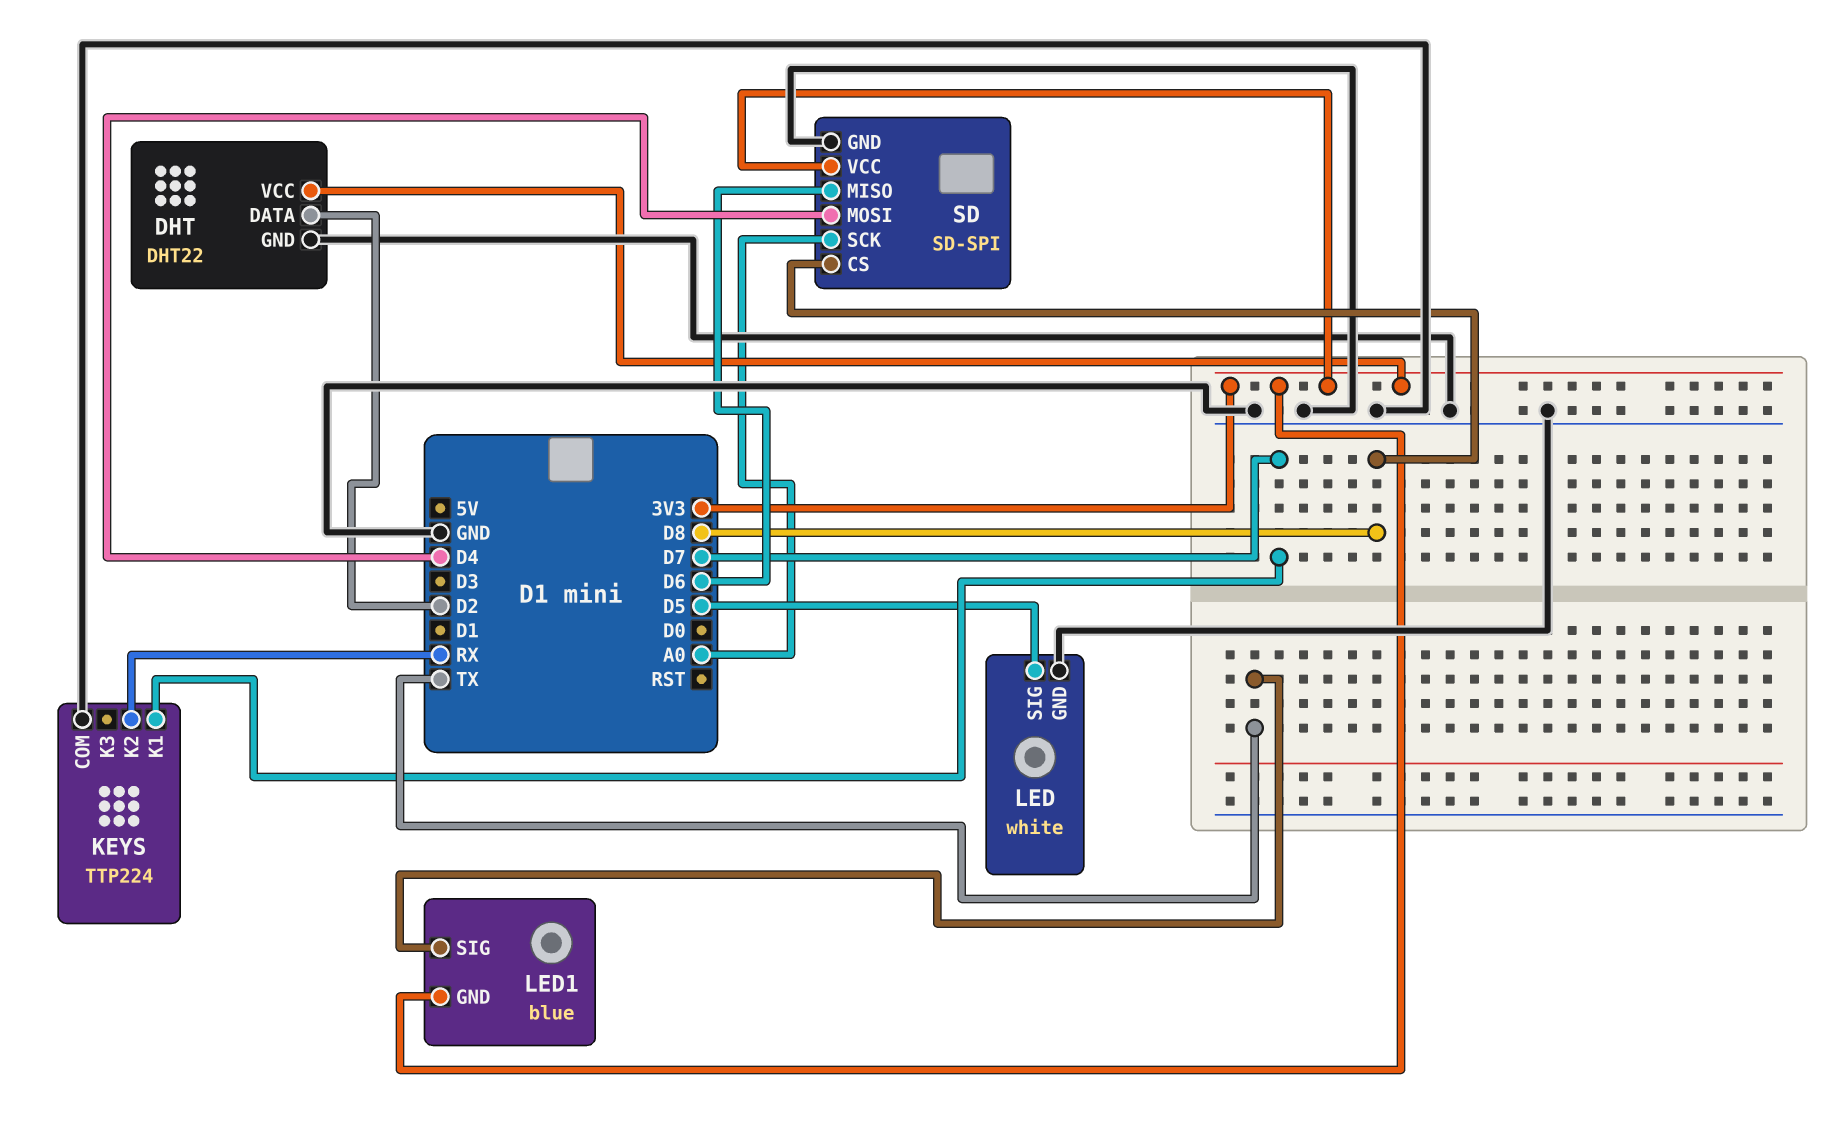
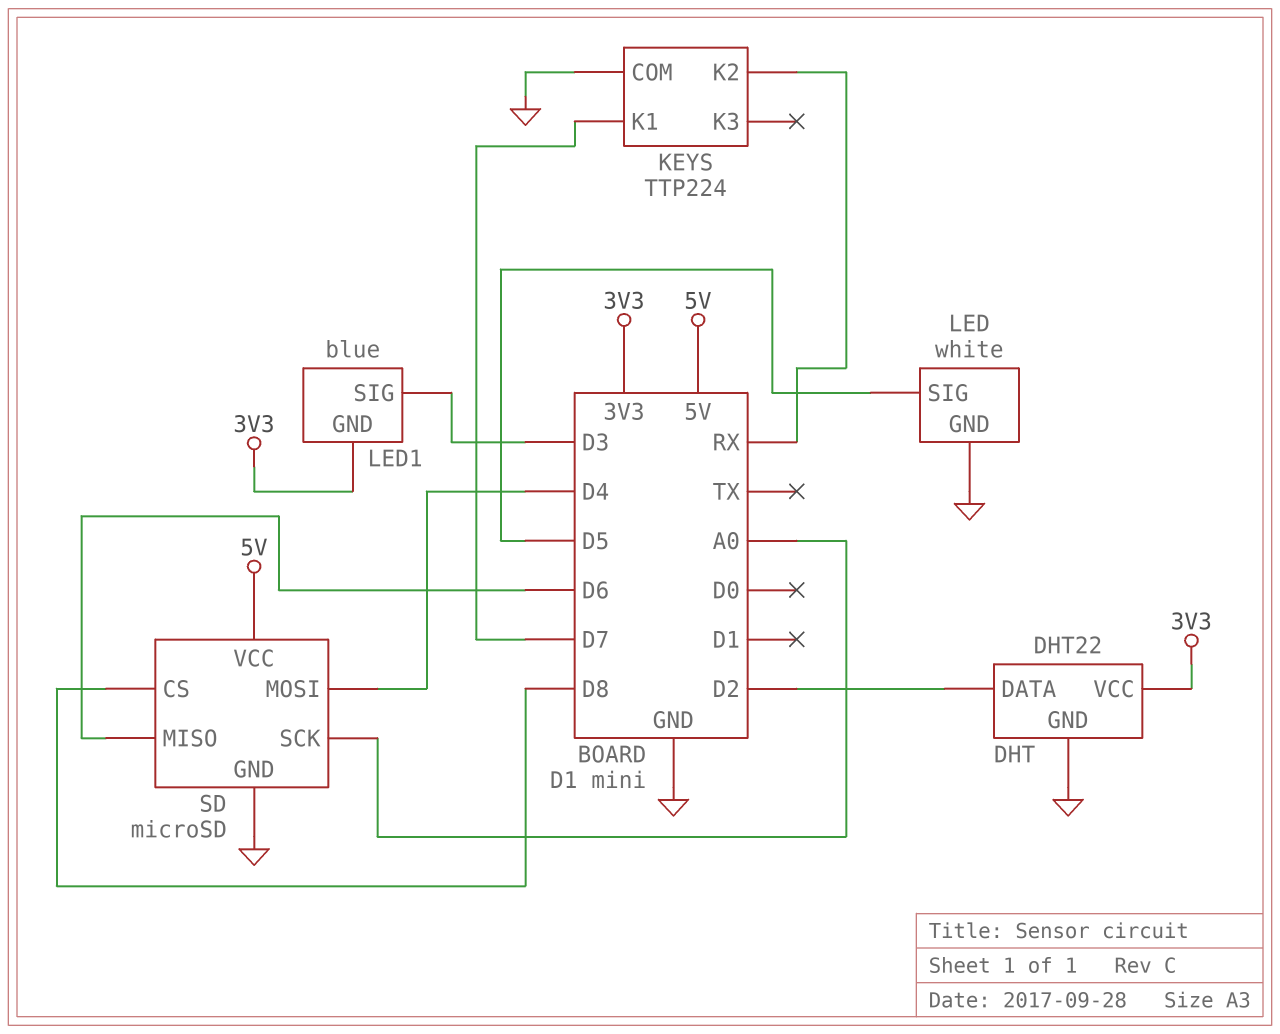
LED1 pin SIG: TX -> D3
SD: SD-SPI -> microSD
SD pin VCC: 3V3 -> 5V

